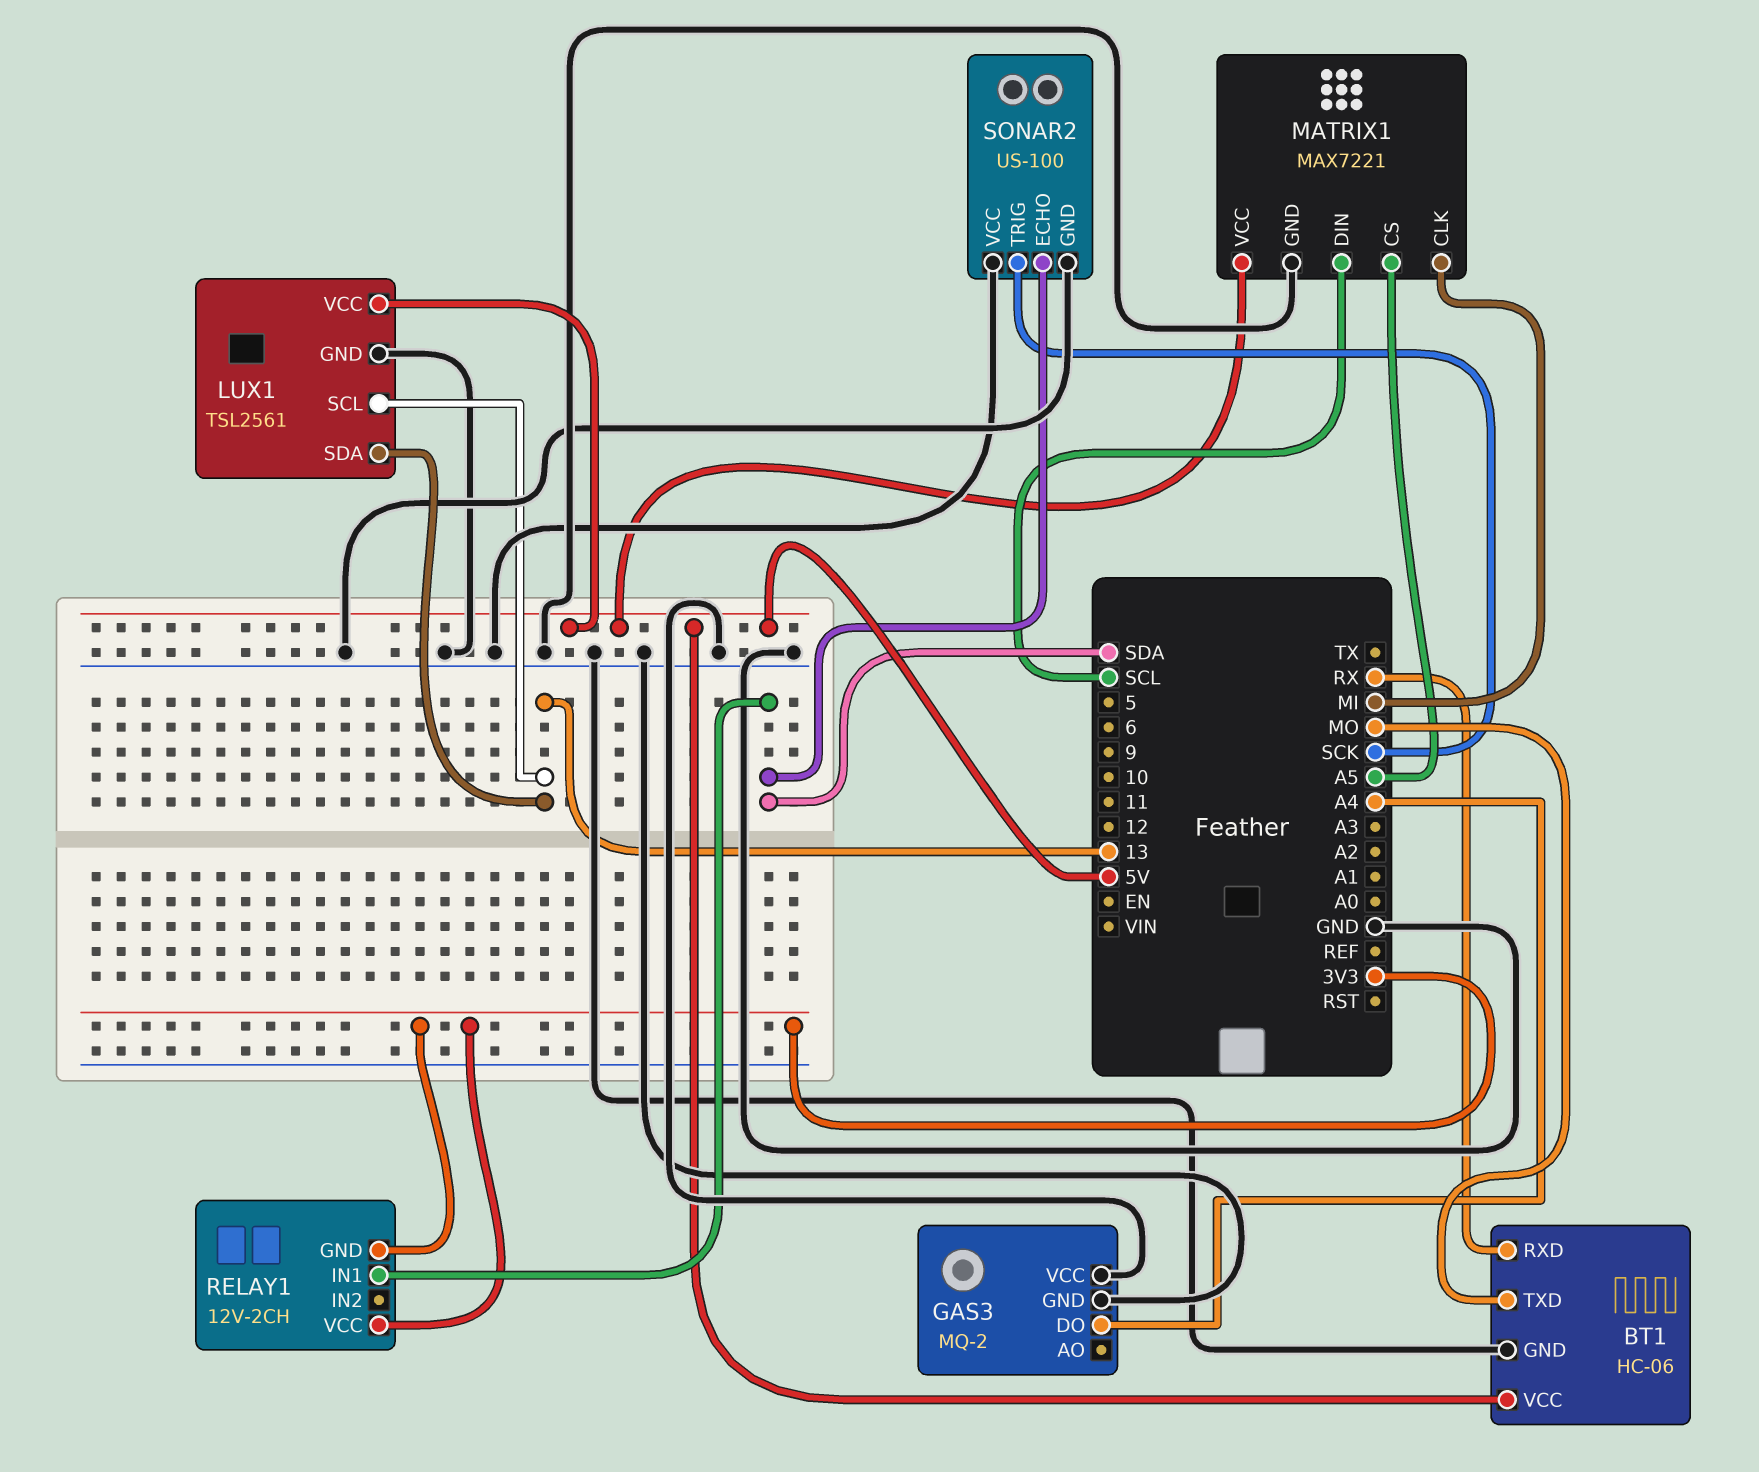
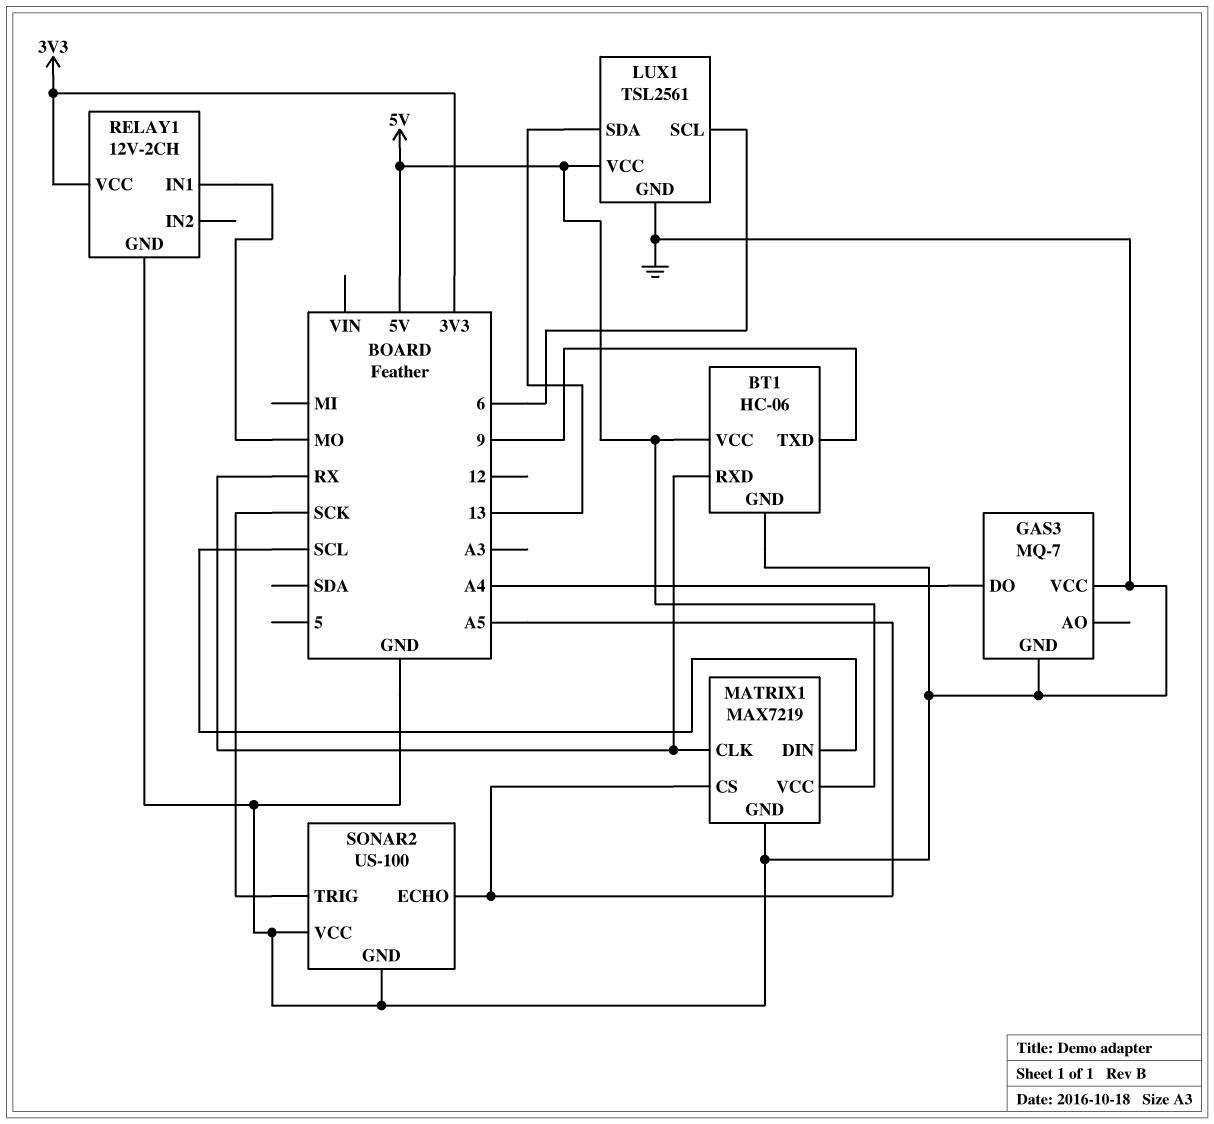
BT1 pin TXD: MO -> 9
GAS3: MQ-2 -> MQ-7
LUX1 pin SCL: 13 -> 6
MATRIX1: MAX7221 -> MAX7219
MATRIX1 pin CLK: MI -> RX
RELAY1 pin GND: 3V3 -> GND
RELAY1 pin IN1: SDA -> MO
SONAR2 pin ECHO: SDA -> A5

